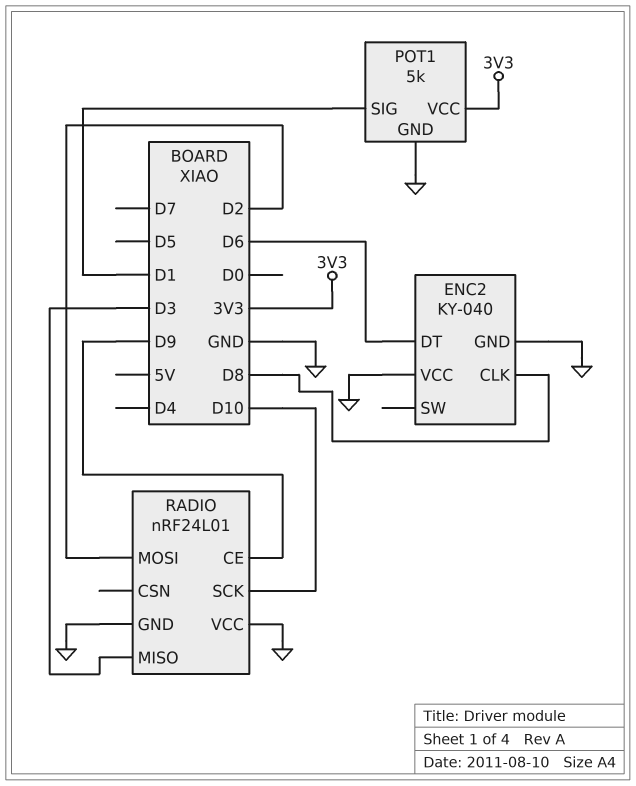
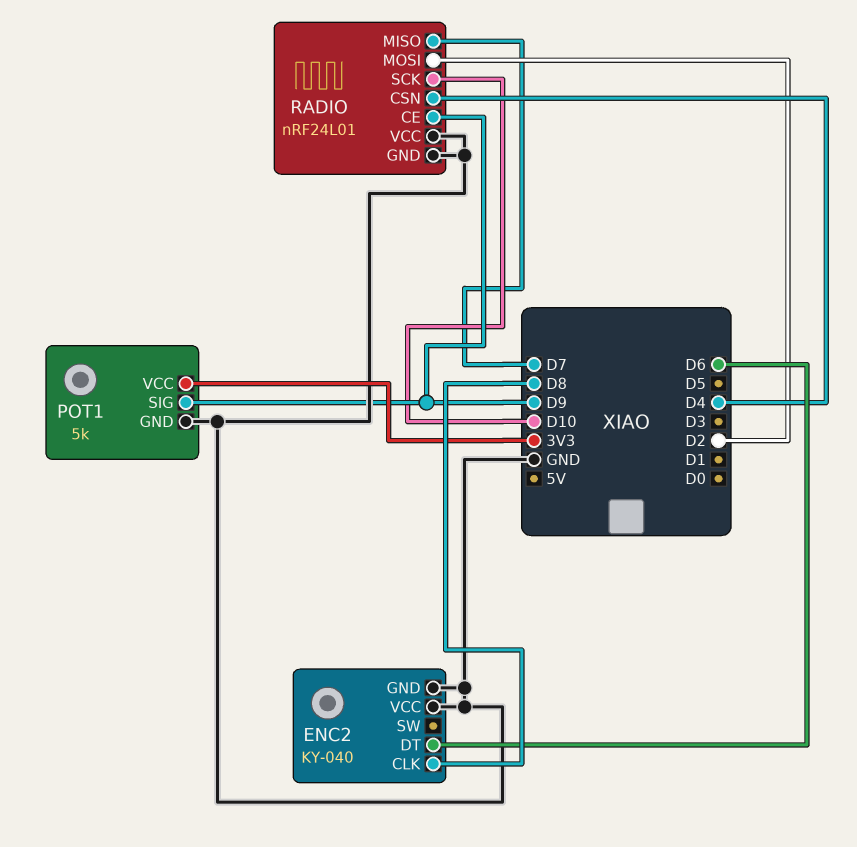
POT1 pin SIG: D1 -> D9
RADIO pin CSN: none -> D4
RADIO pin MISO: D3 -> D7

